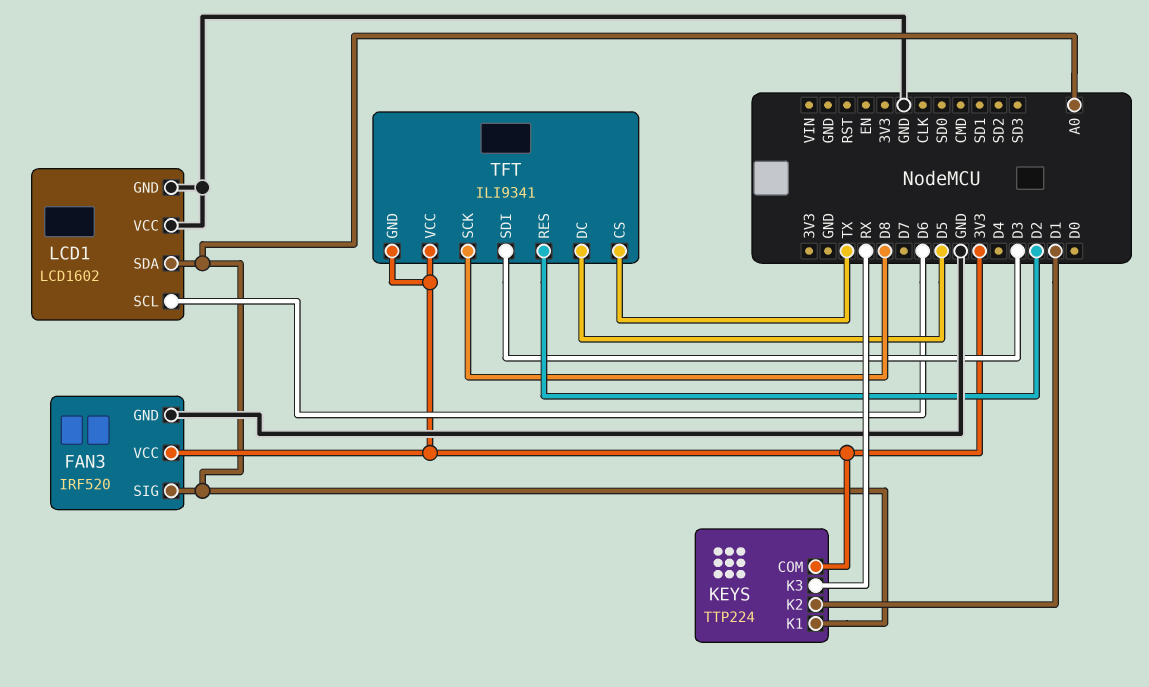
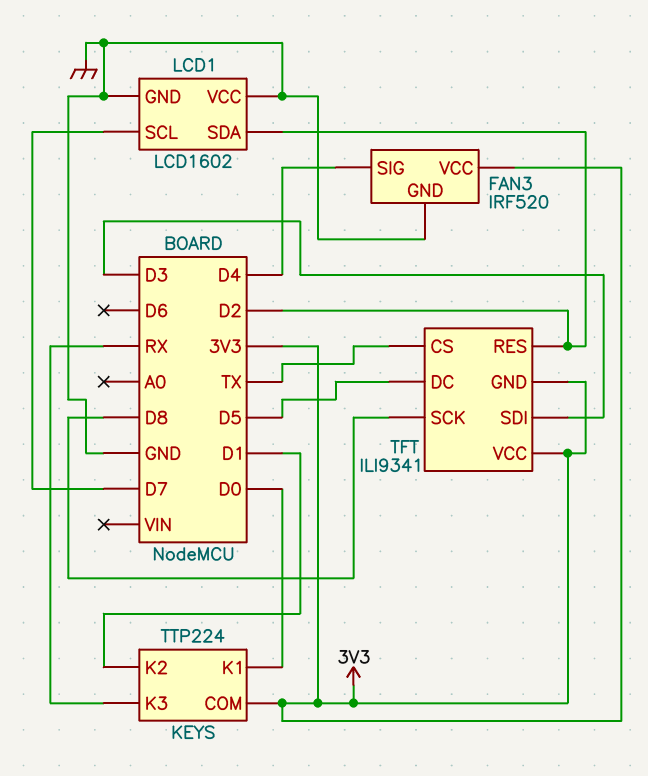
FAN3 pin SIG: A0 -> D4
KEYS pin K1: A0 -> D0
LCD1 pin SCL: D6 -> D7
LCD1 pin SDA: A0 -> D2

